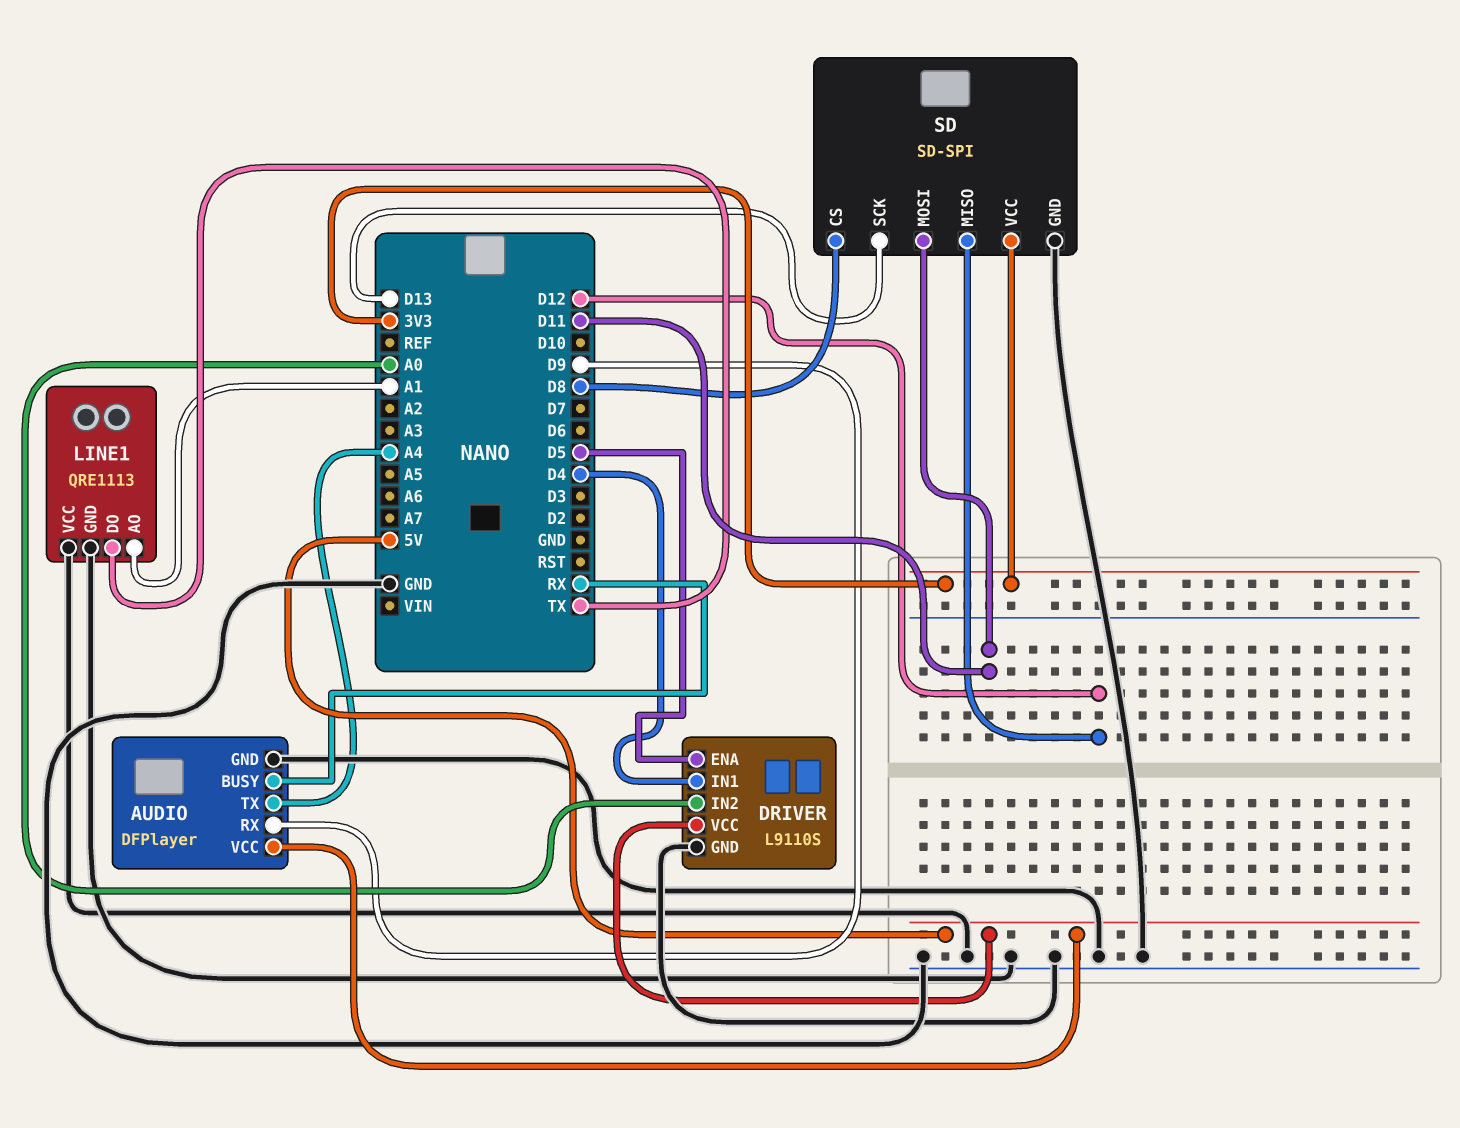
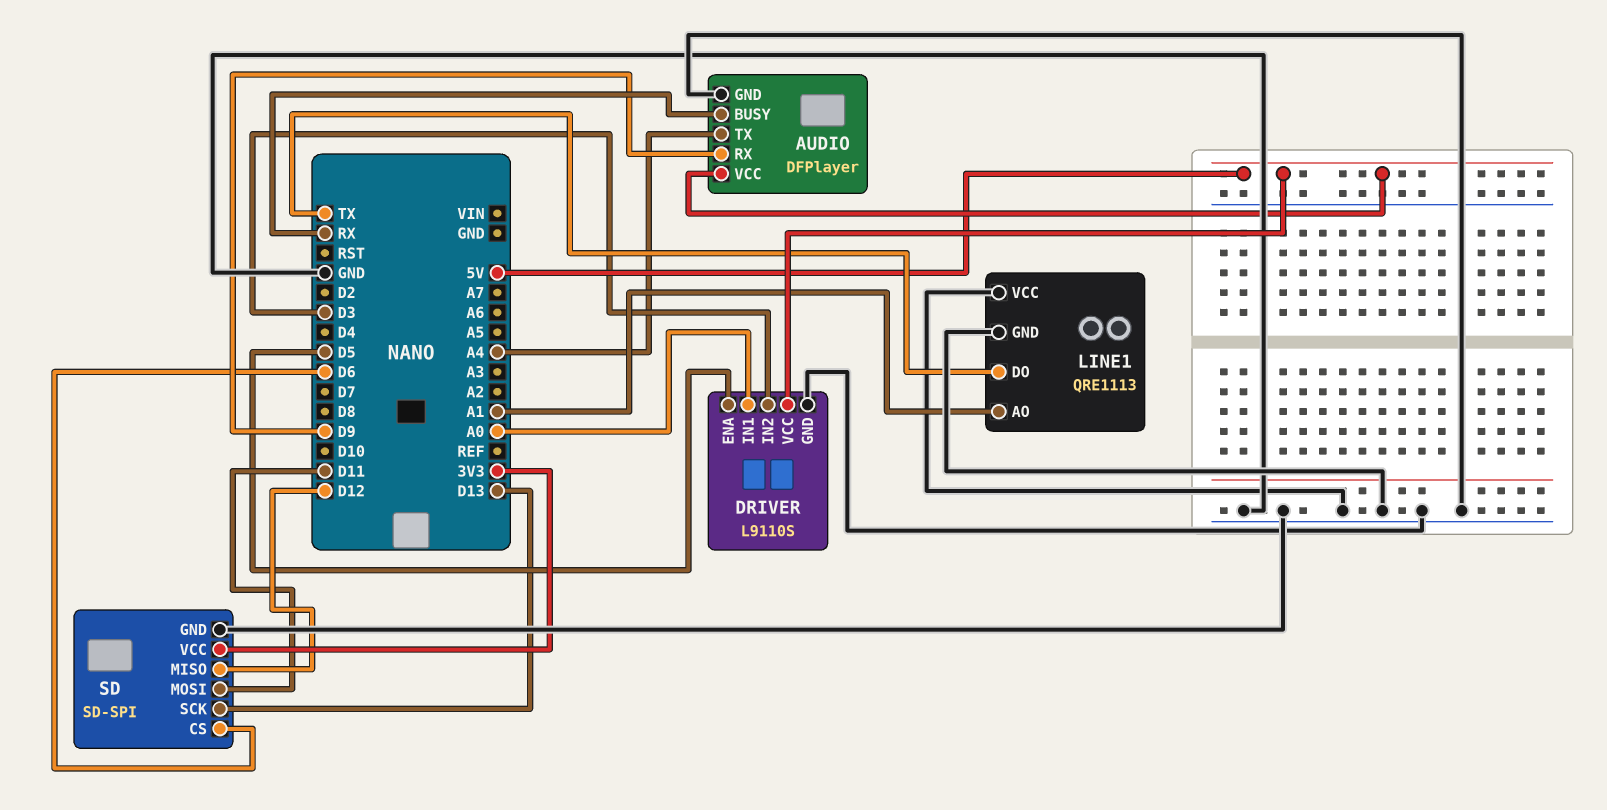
DRIVER pin IN1: D4 -> A0
DRIVER pin IN2: A0 -> D3
SD pin CS: D8 -> D6

